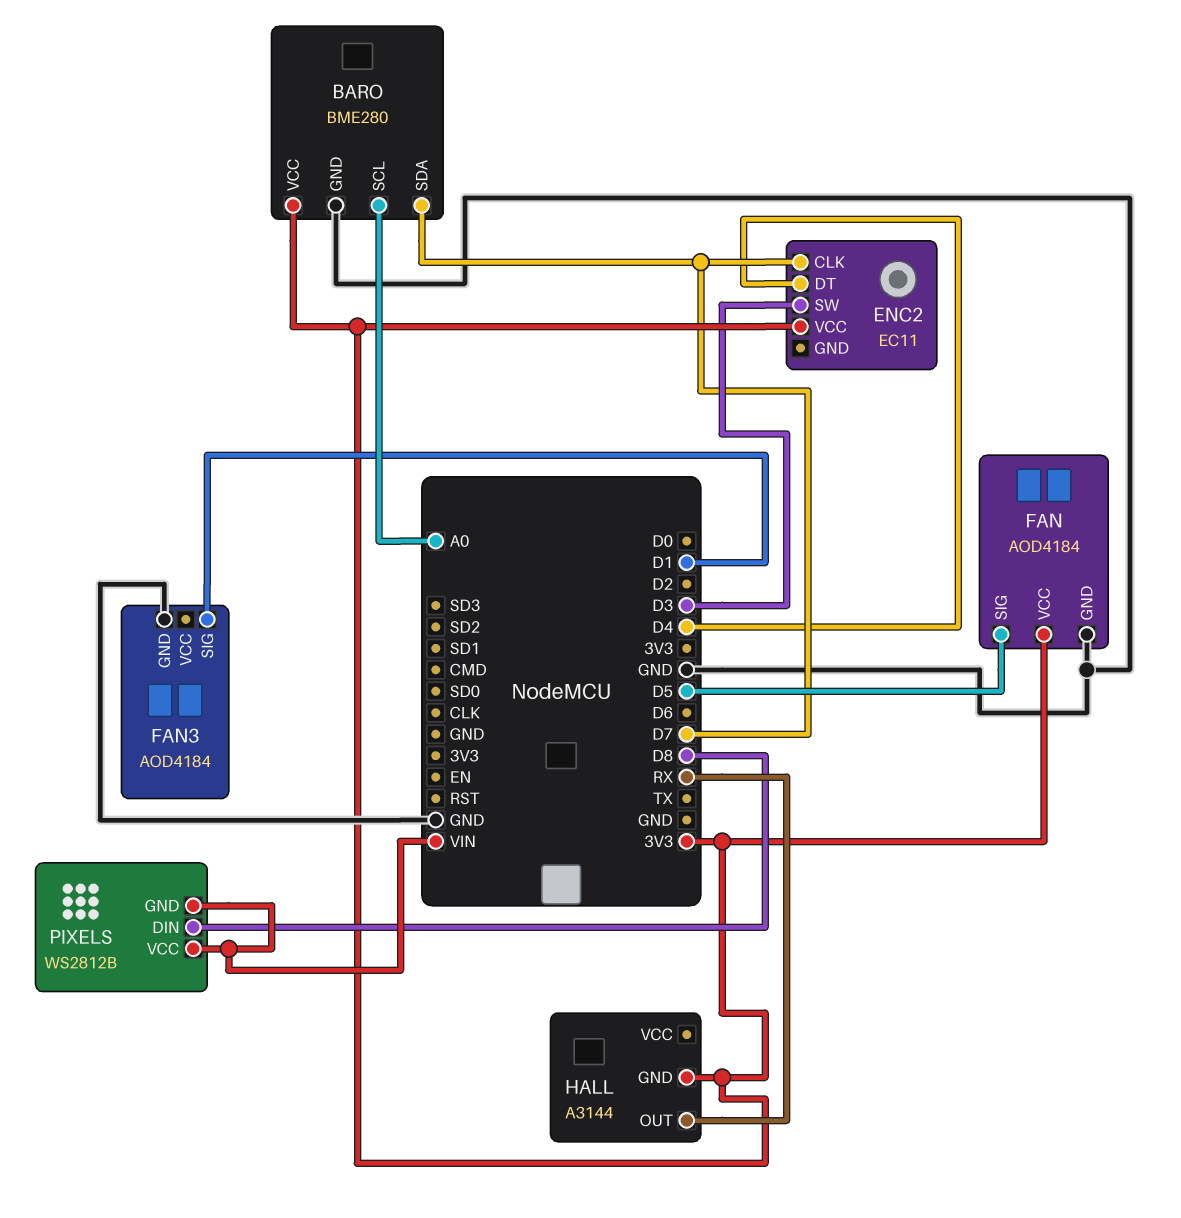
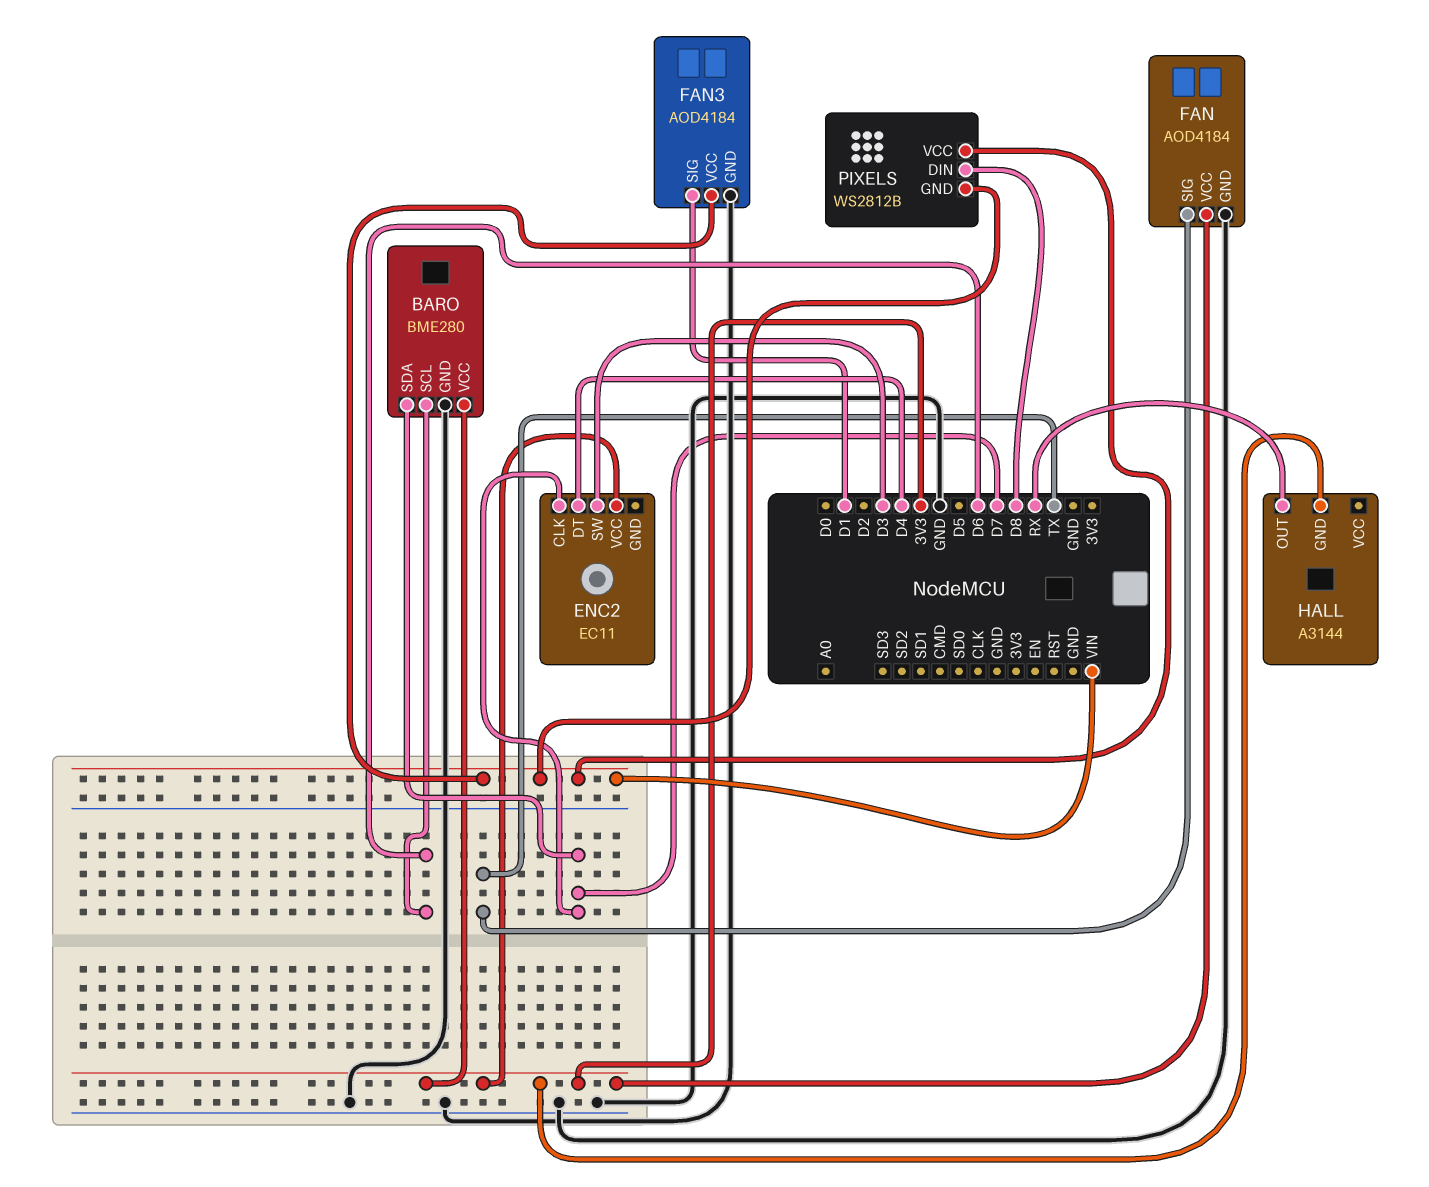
BARO pin SCL: A0 -> D6
FAN pin SIG: D5 -> TX
FAN3 pin VCC: none -> VIN

